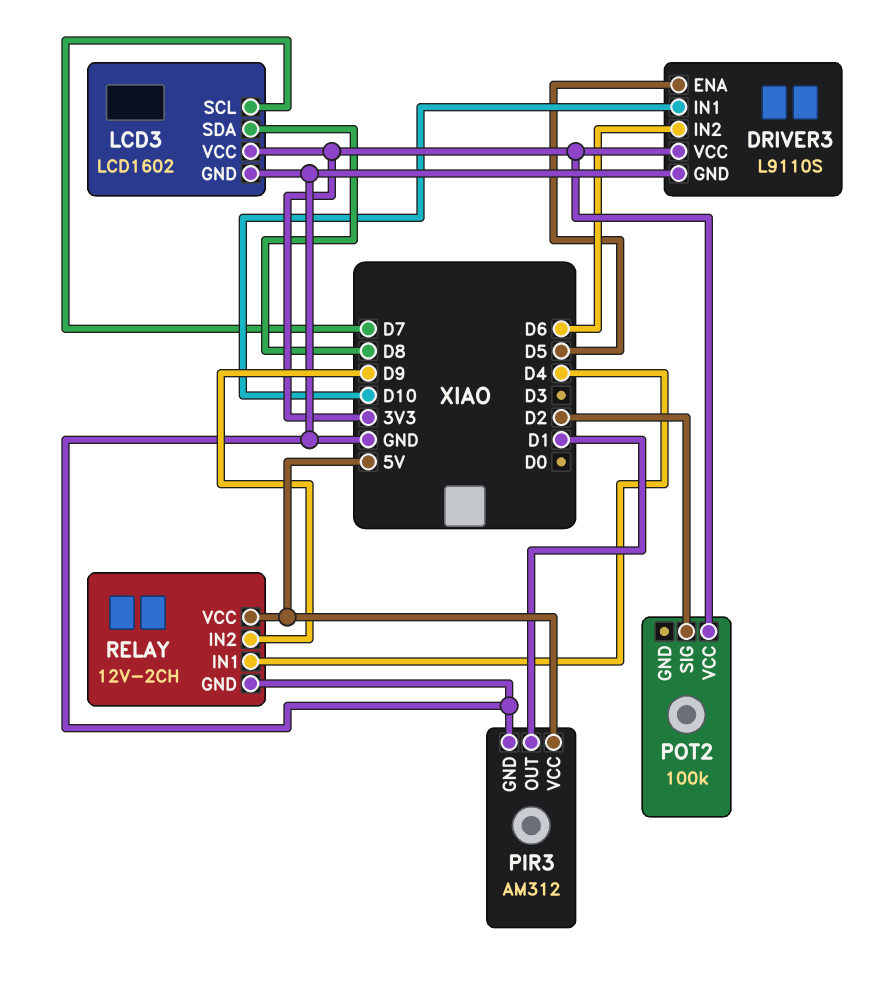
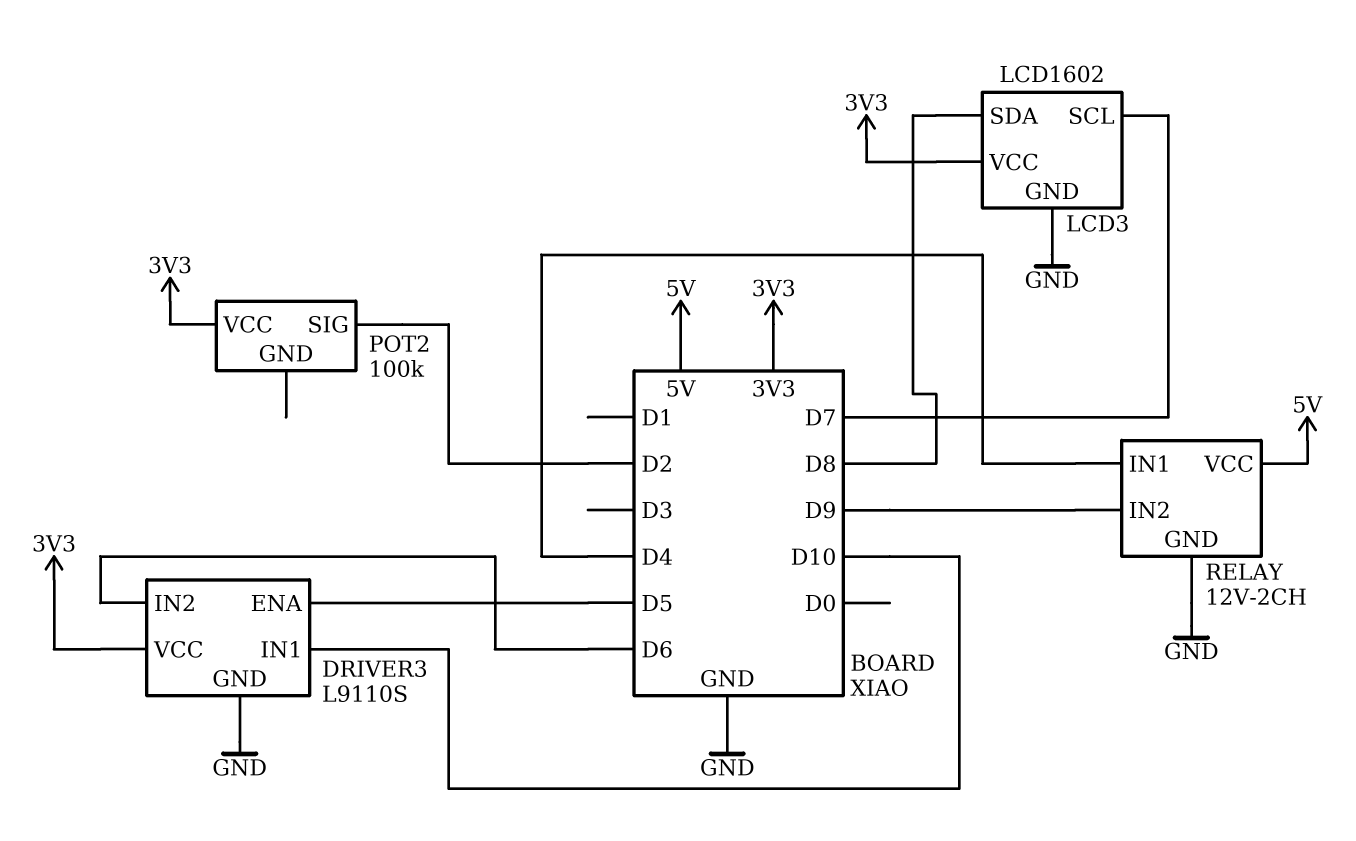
PIR3: AM312 -> none
PIR3 pin GND: GND -> none
PIR3 pin OUT: D1 -> none
PIR3 pin VCC: 5V -> none

